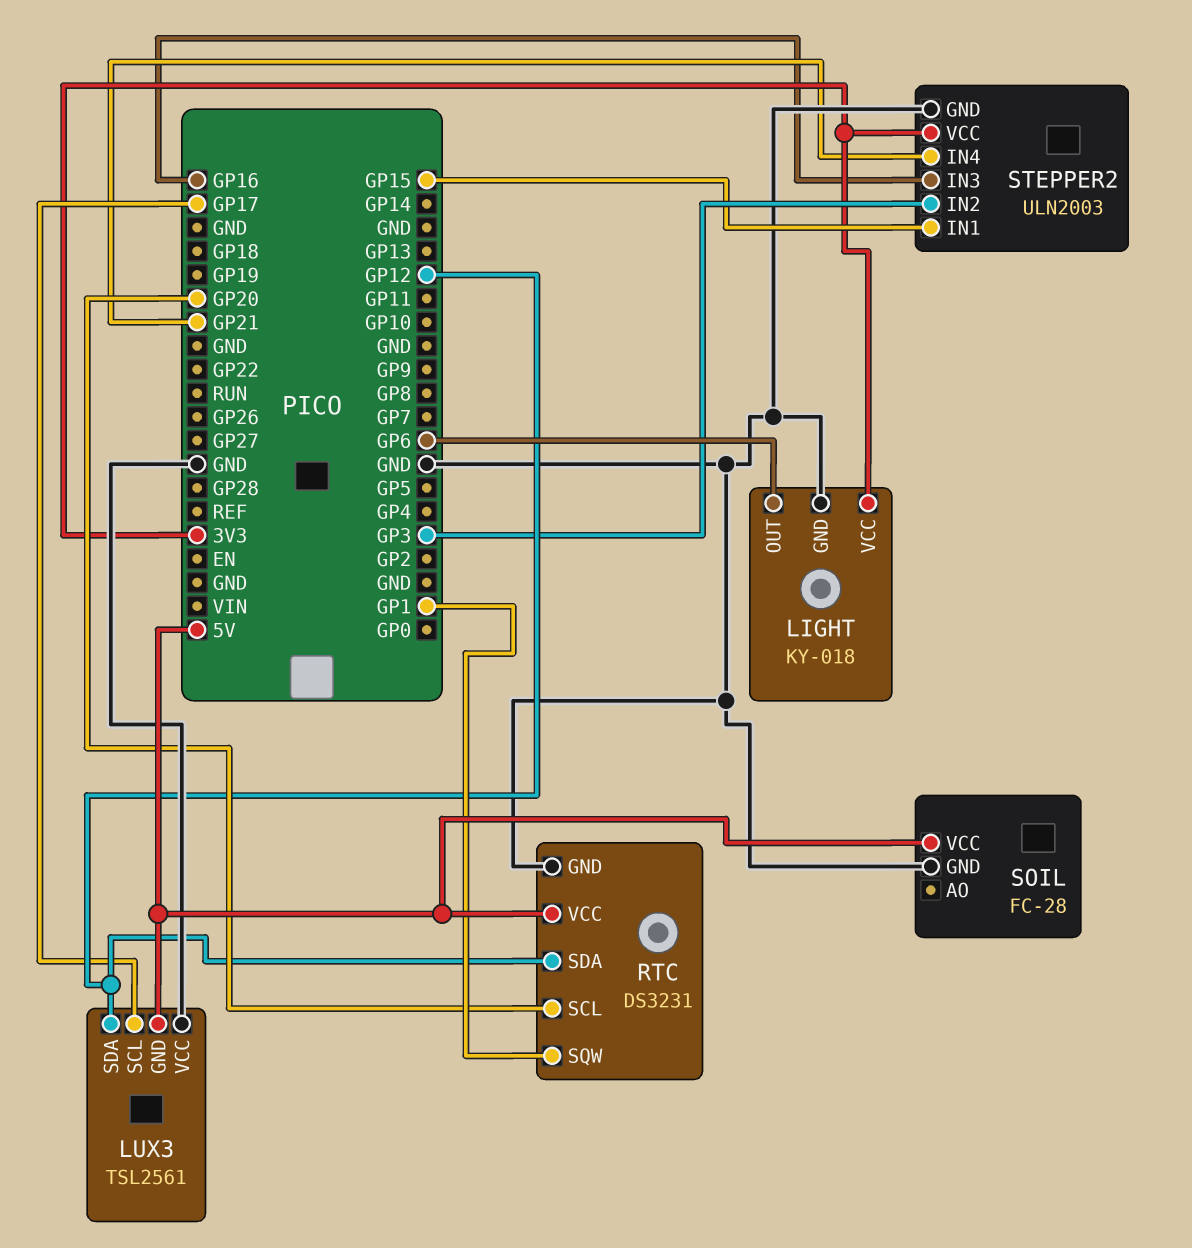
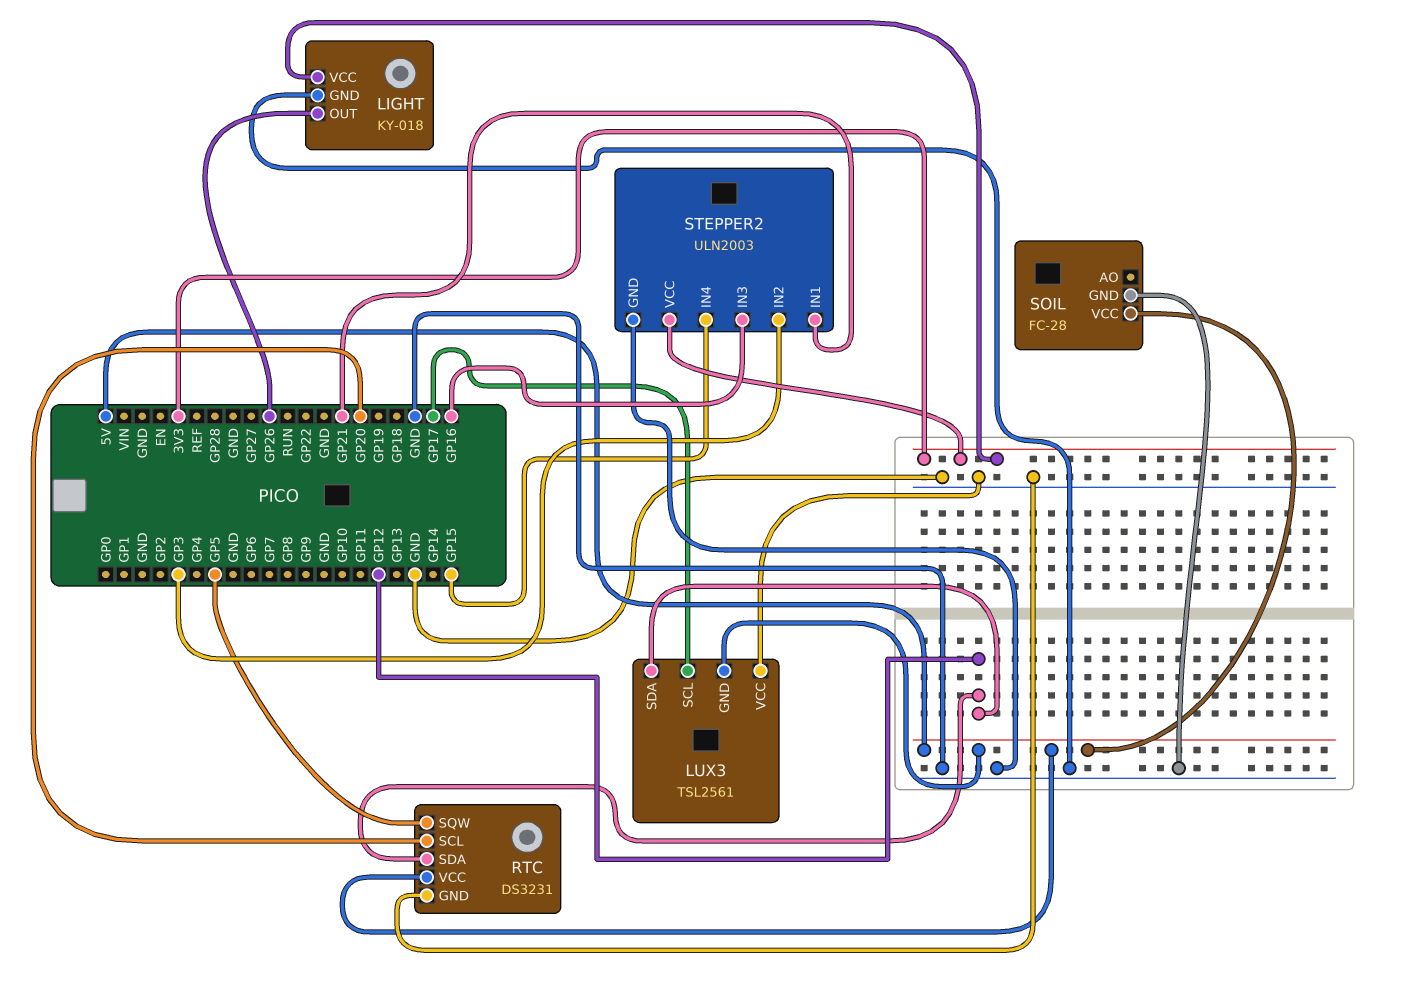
LIGHT pin OUT: GP6 -> GP26
RTC pin SQW: GP1 -> GP5
STEPPER2 pin IN1: GP15 -> GP21
STEPPER2 pin IN4: GP21 -> GP15

